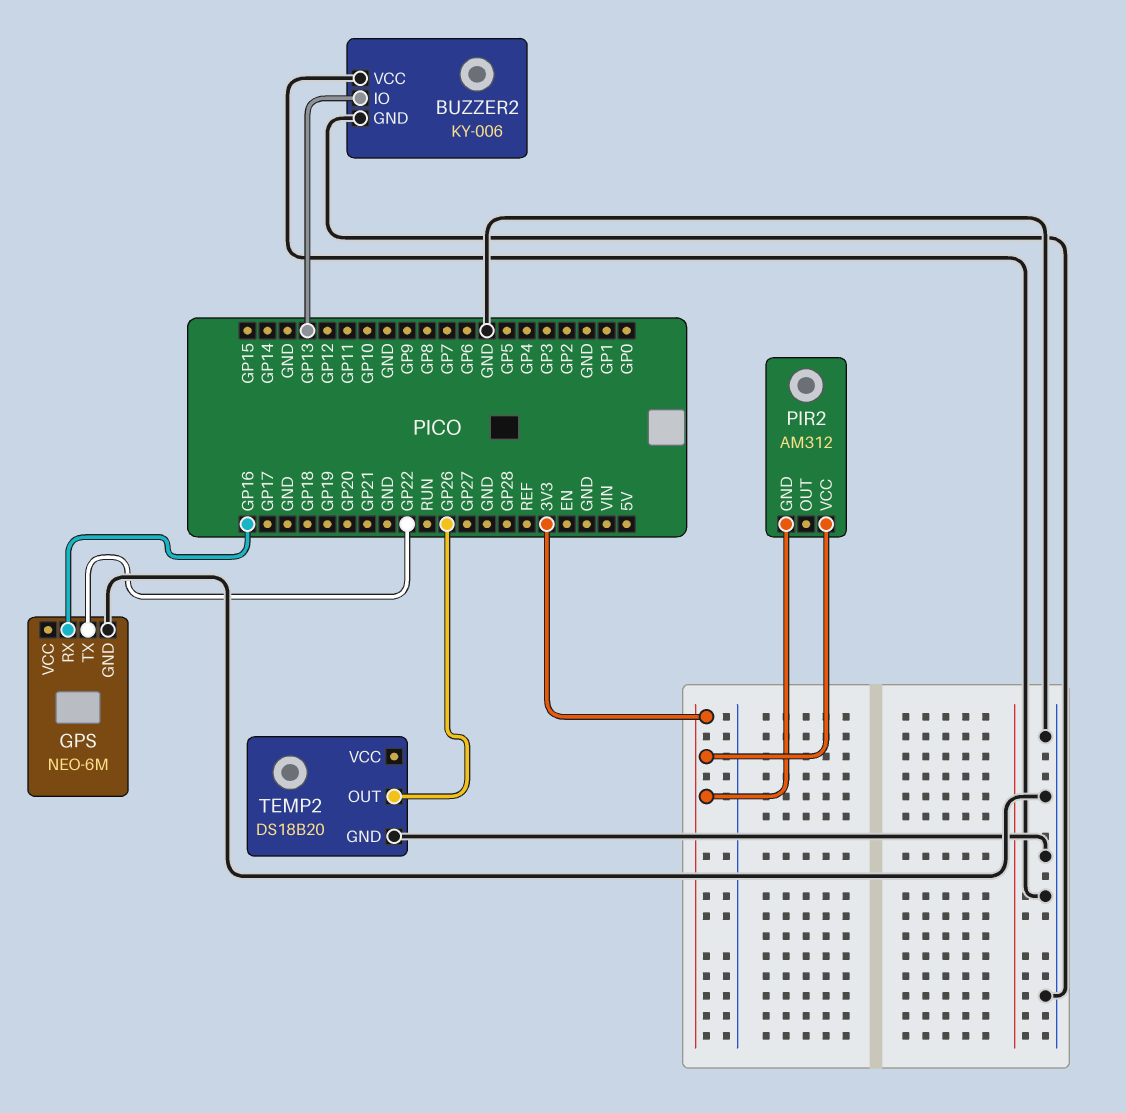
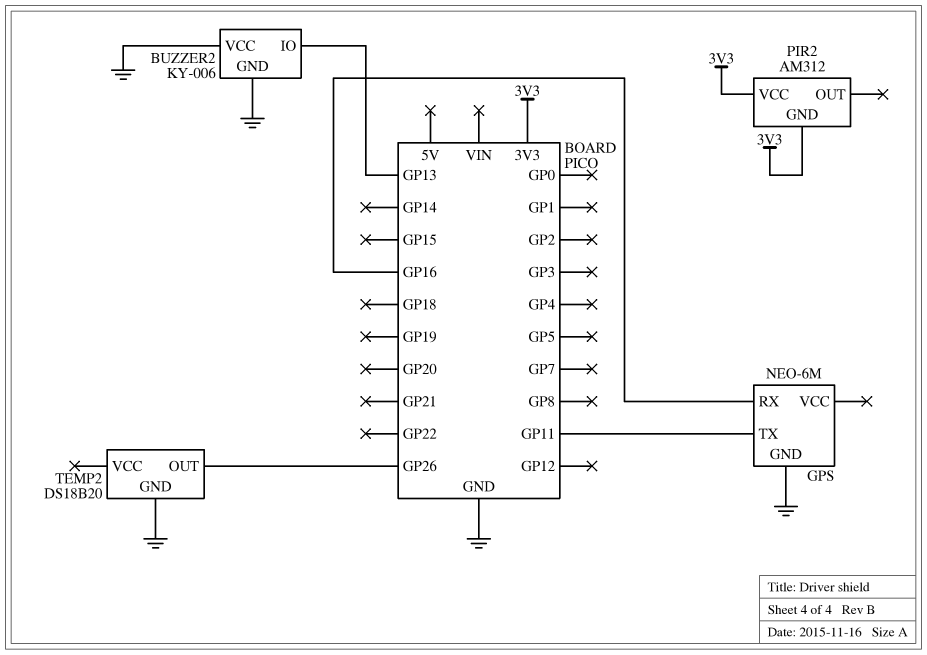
GPS pin TX: GP22 -> GP11

